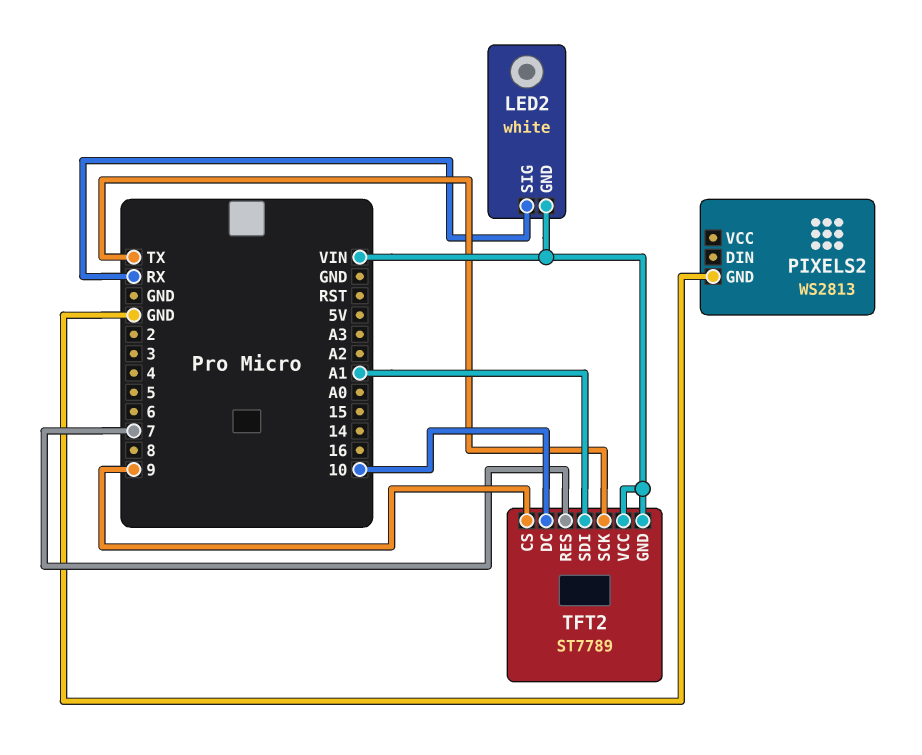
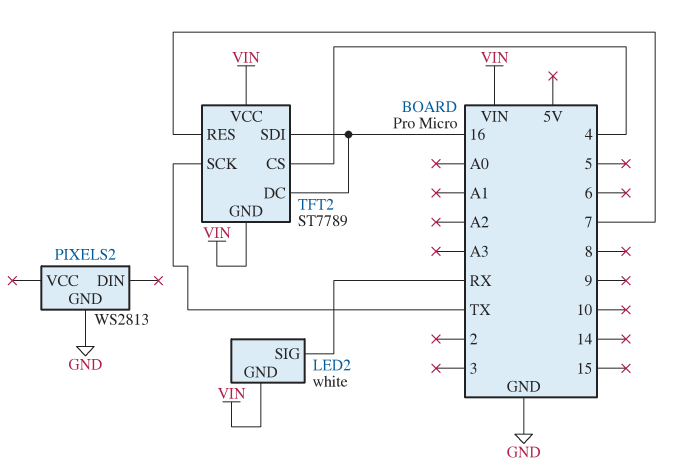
TFT2 pin CS: 9 -> 4
TFT2 pin DC: 10 -> 16
TFT2 pin SDI: A1 -> 16

